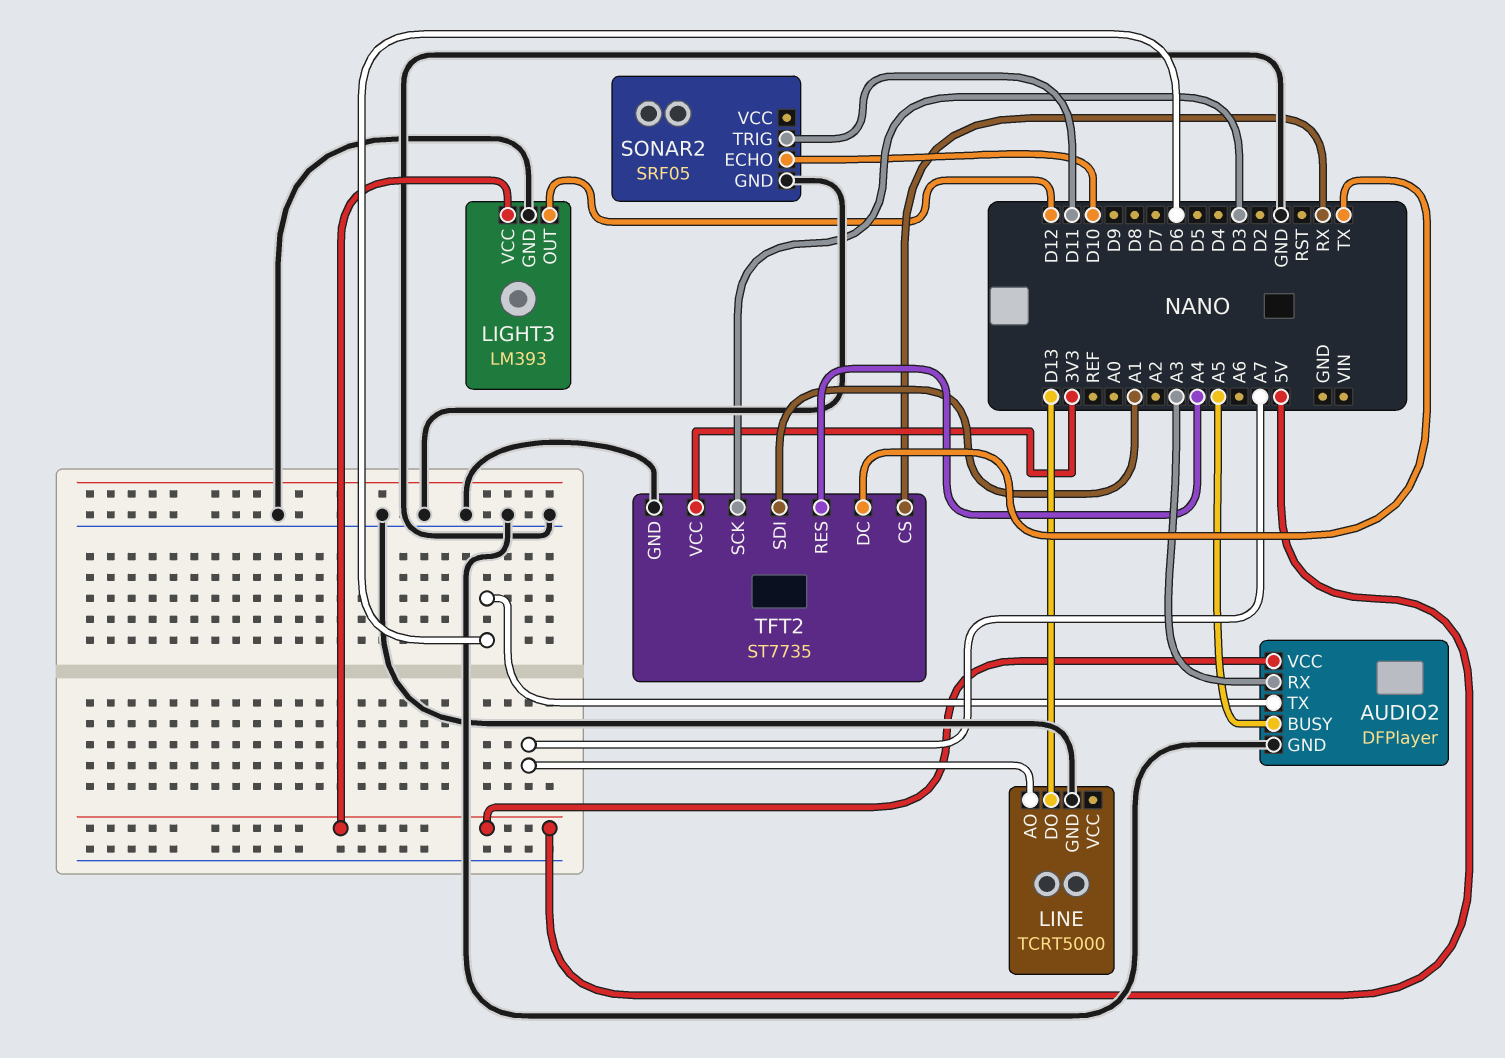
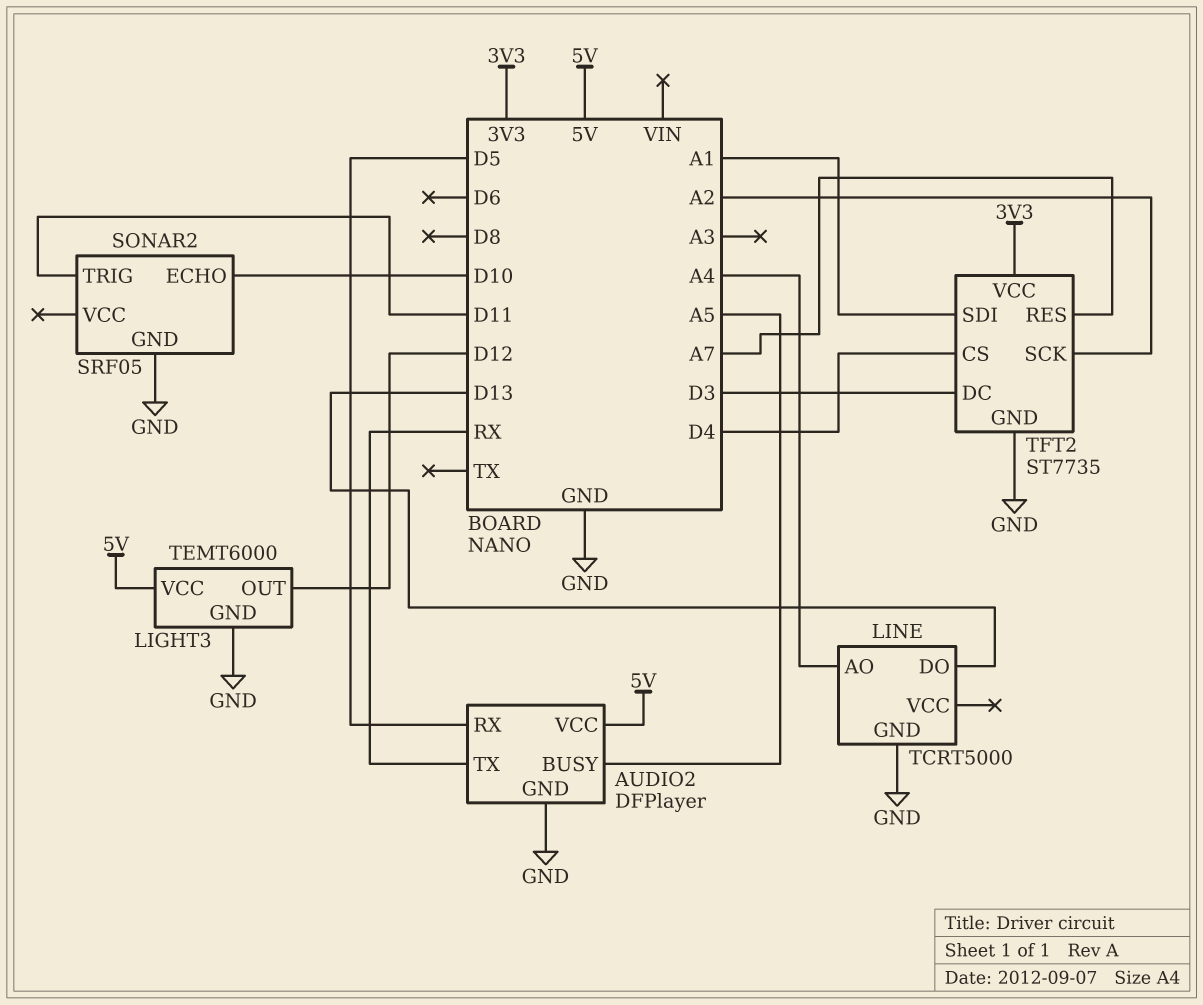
AUDIO2 pin RX: A3 -> D5
AUDIO2 pin TX: D6 -> RX
LIGHT3: LM393 -> TEMT6000
LINE pin AO: A7 -> A4
TFT2 pin CS: RX -> D4
TFT2 pin DC: TX -> D3
TFT2 pin RES: A4 -> A7
TFT2 pin SCK: D3 -> A2

